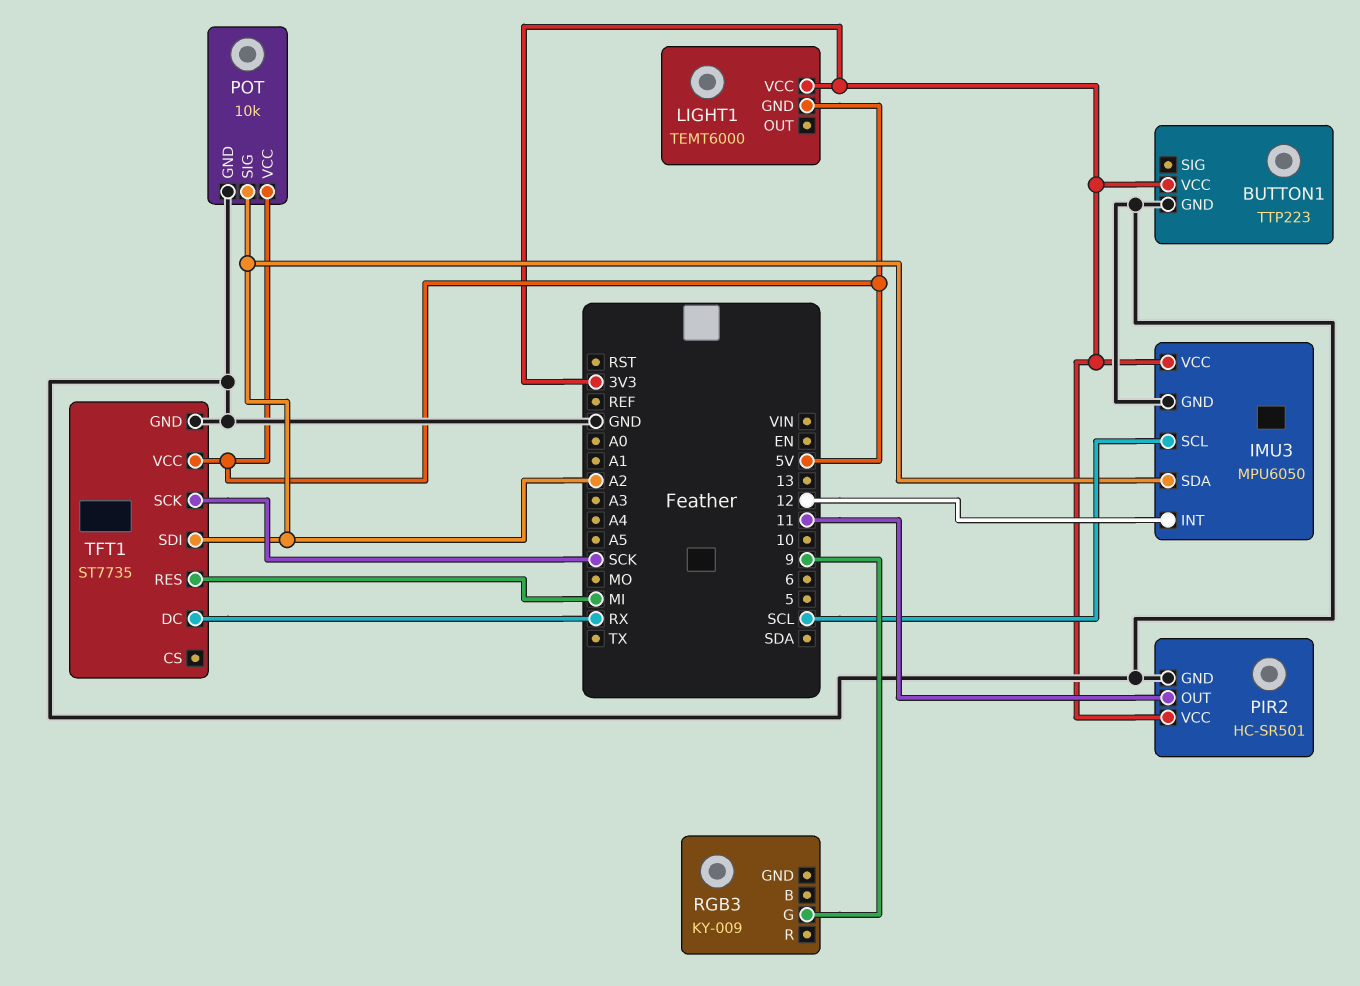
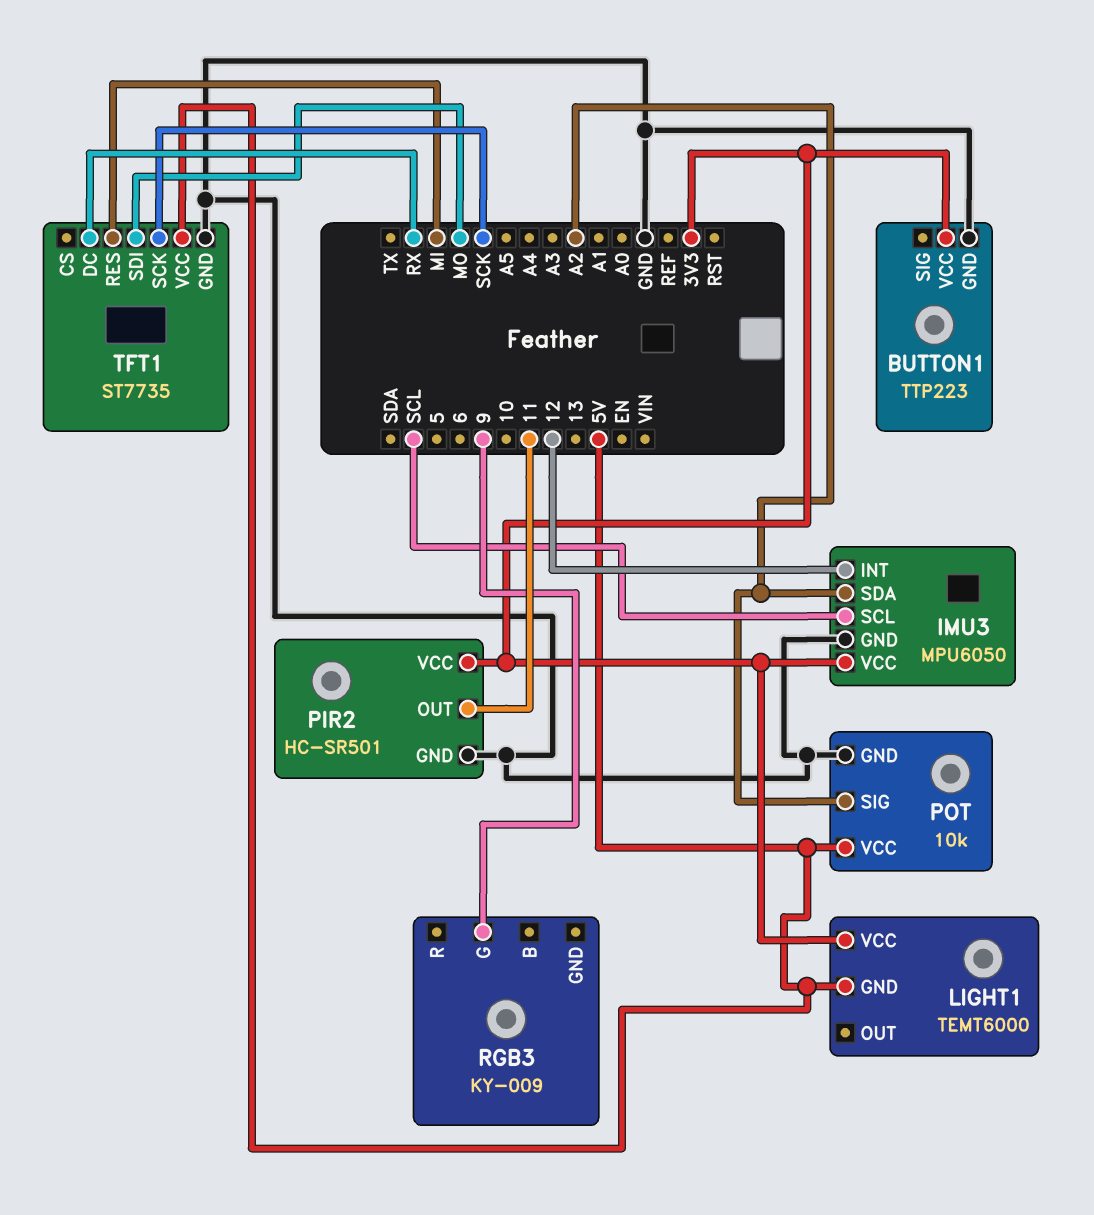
TFT1 pin SDI: A2 -> MO

